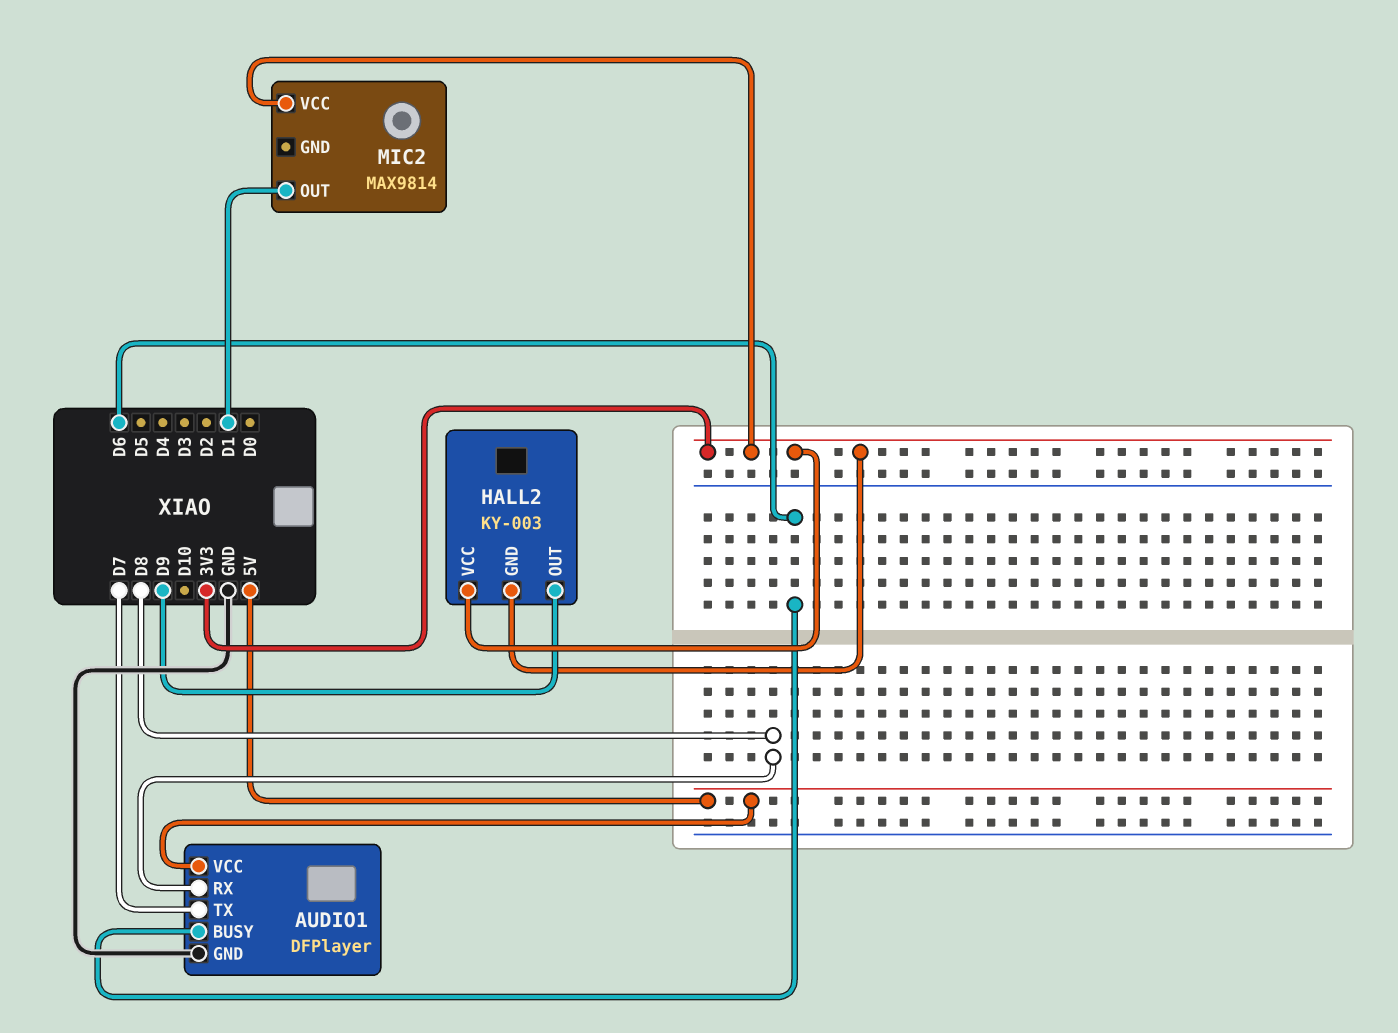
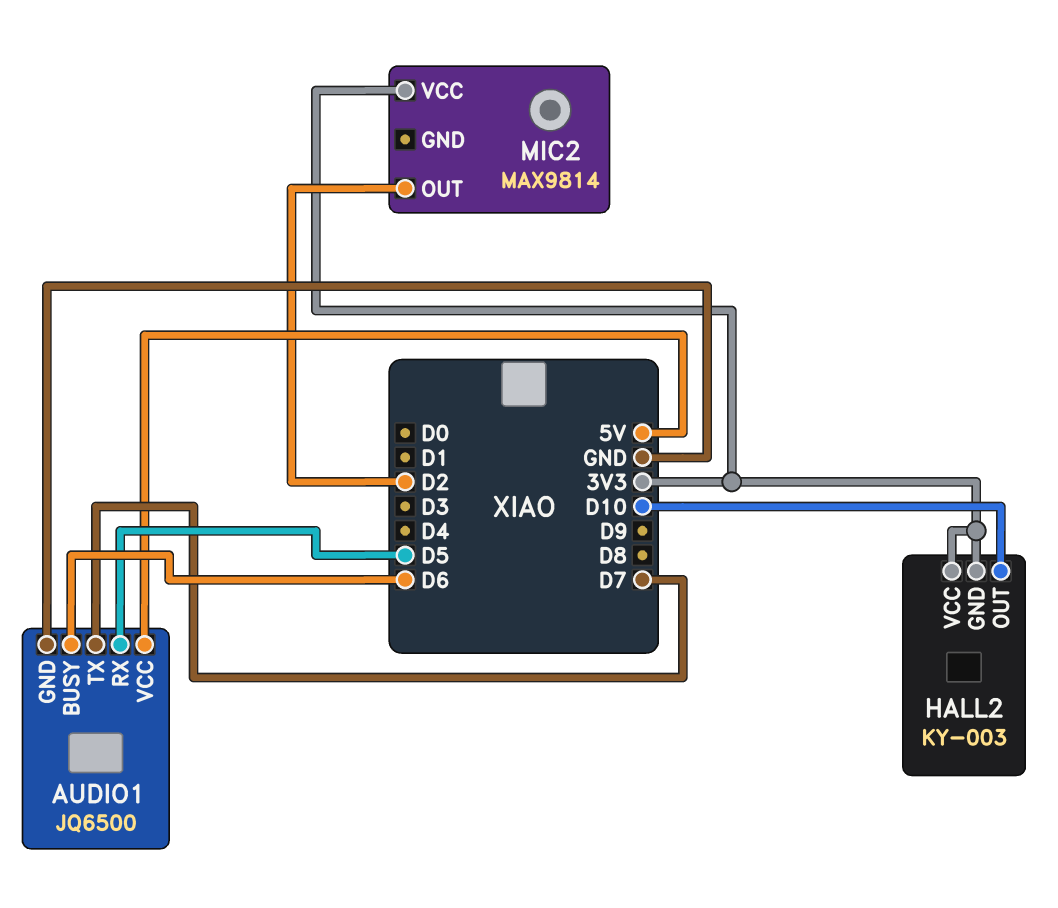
AUDIO1: DFPlayer -> JQ6500
AUDIO1 pin RX: D8 -> D5
HALL2 pin OUT: D9 -> D10
MIC2 pin OUT: D1 -> D2

